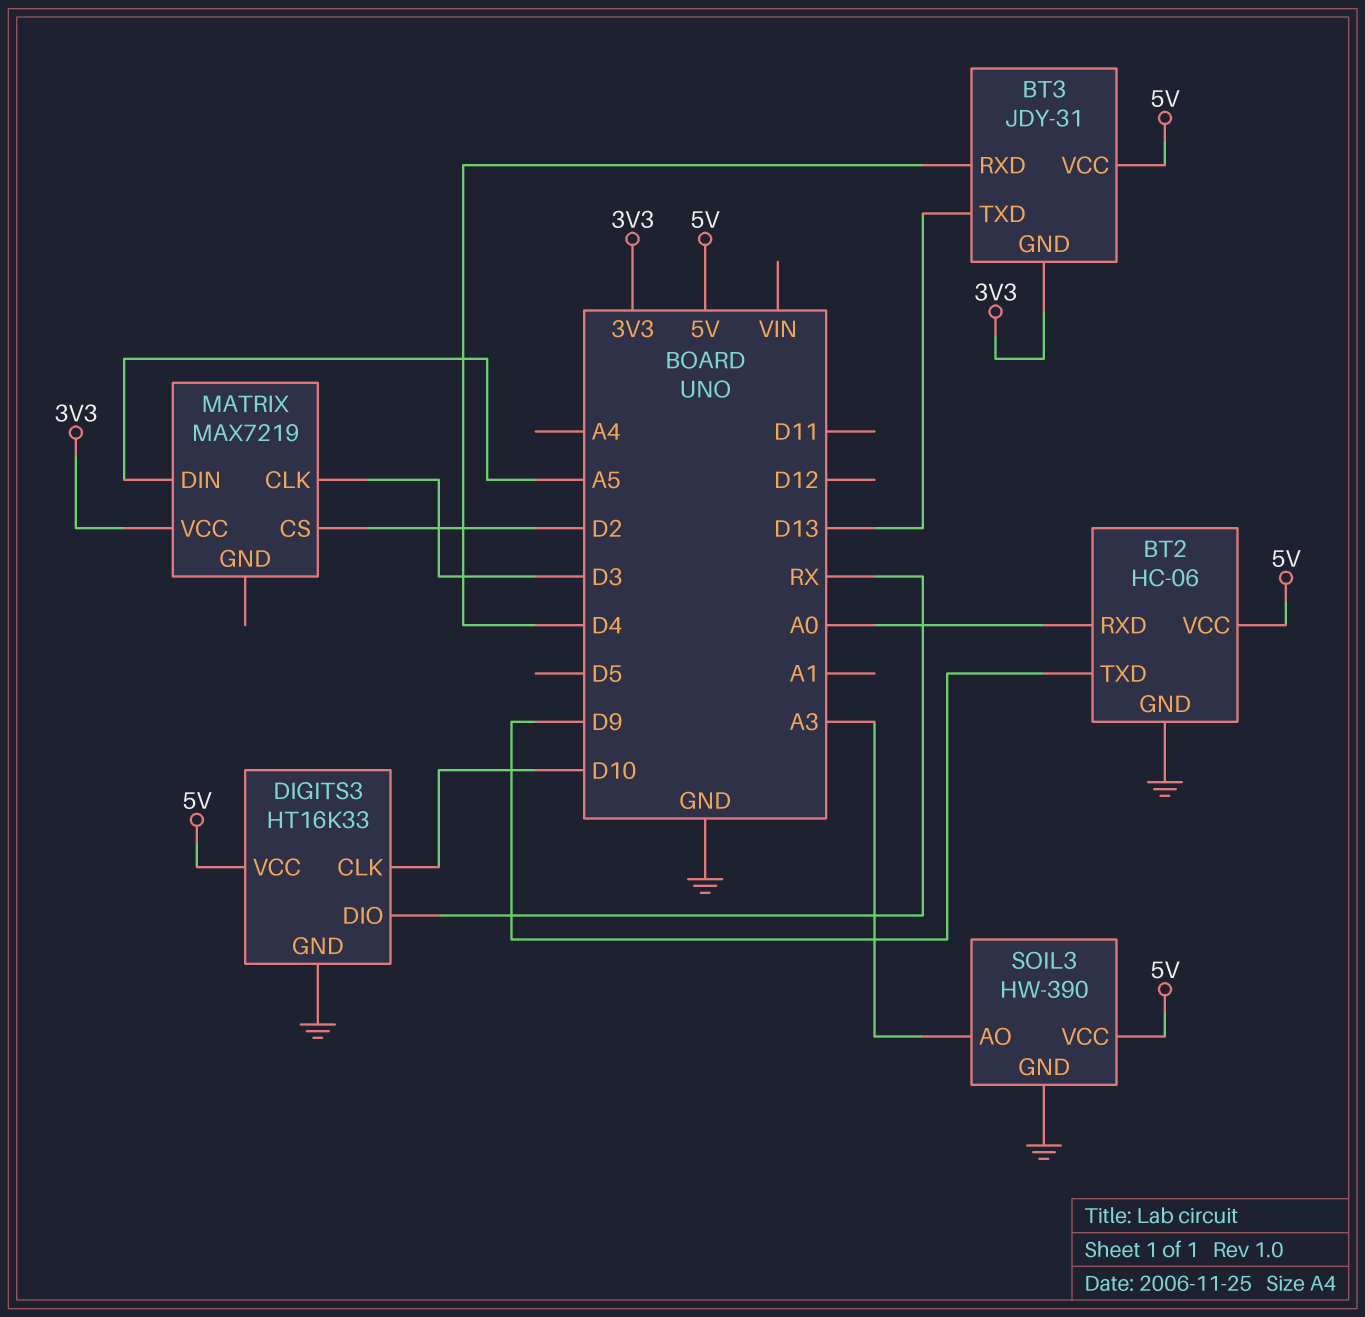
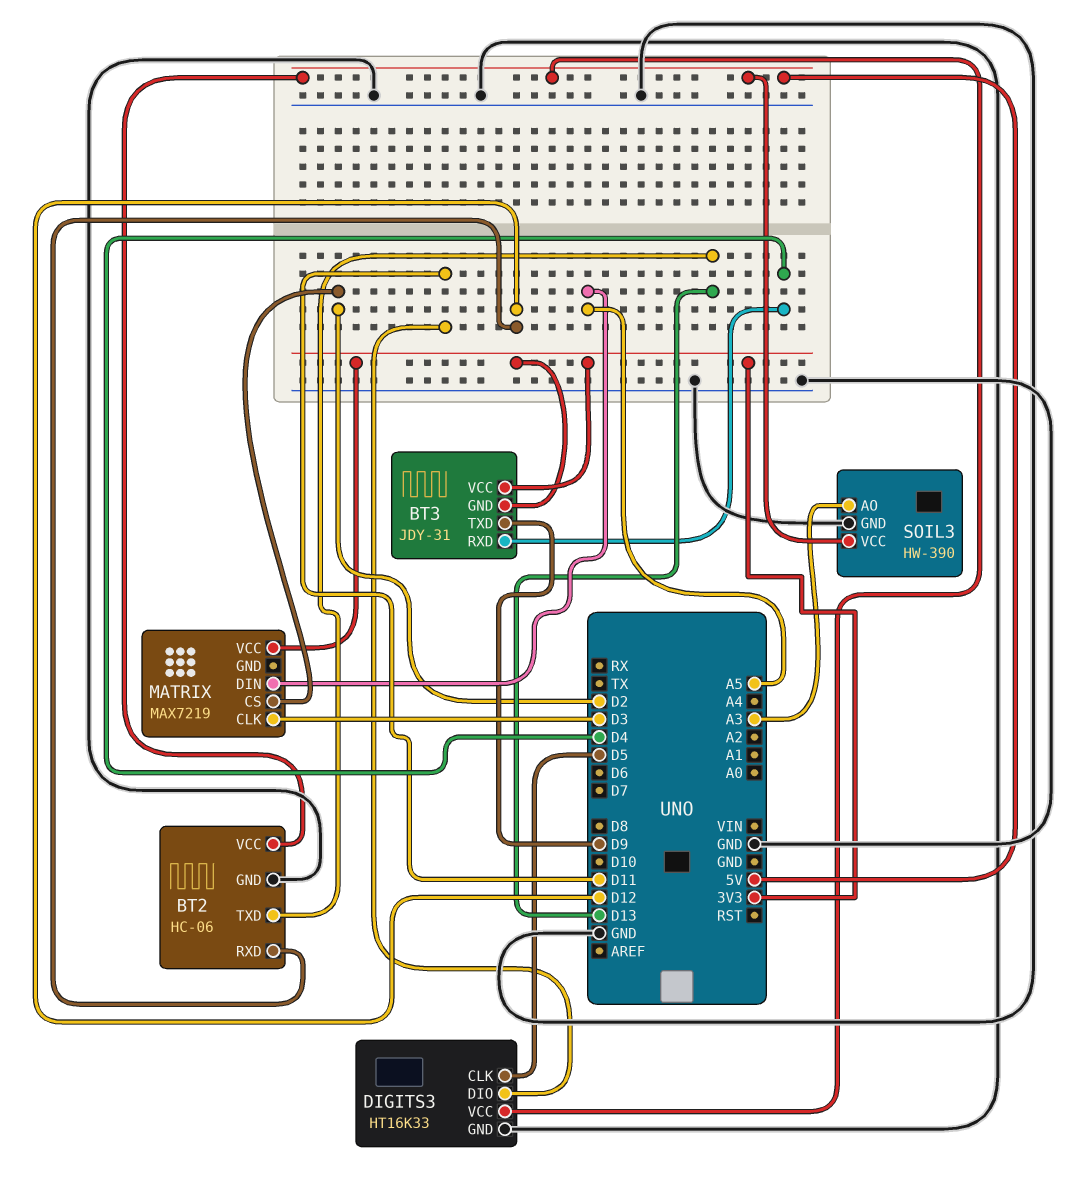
BT2 pin RXD: A0 -> D12
BT2 pin TXD: D9 -> D13
BT3 pin TXD: D13 -> D9
BT3 pin VCC: 5V -> 3V3
DIGITS3 pin CLK: D10 -> D5
DIGITS3 pin DIO: RX -> D11

